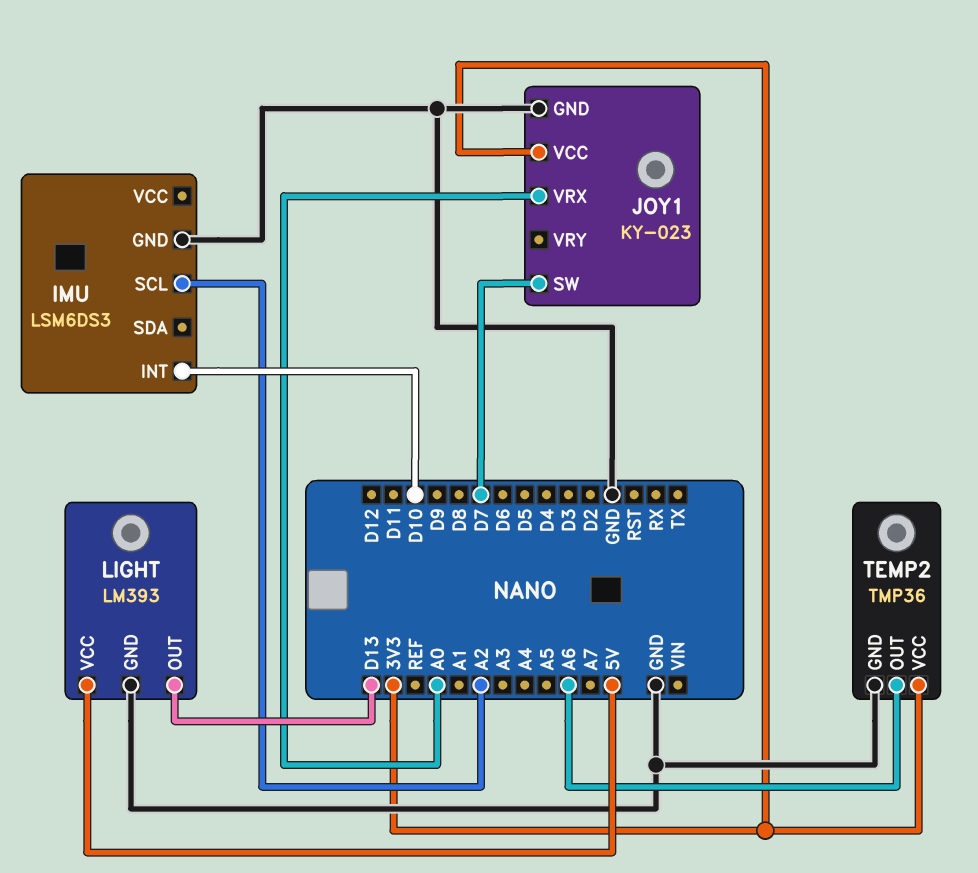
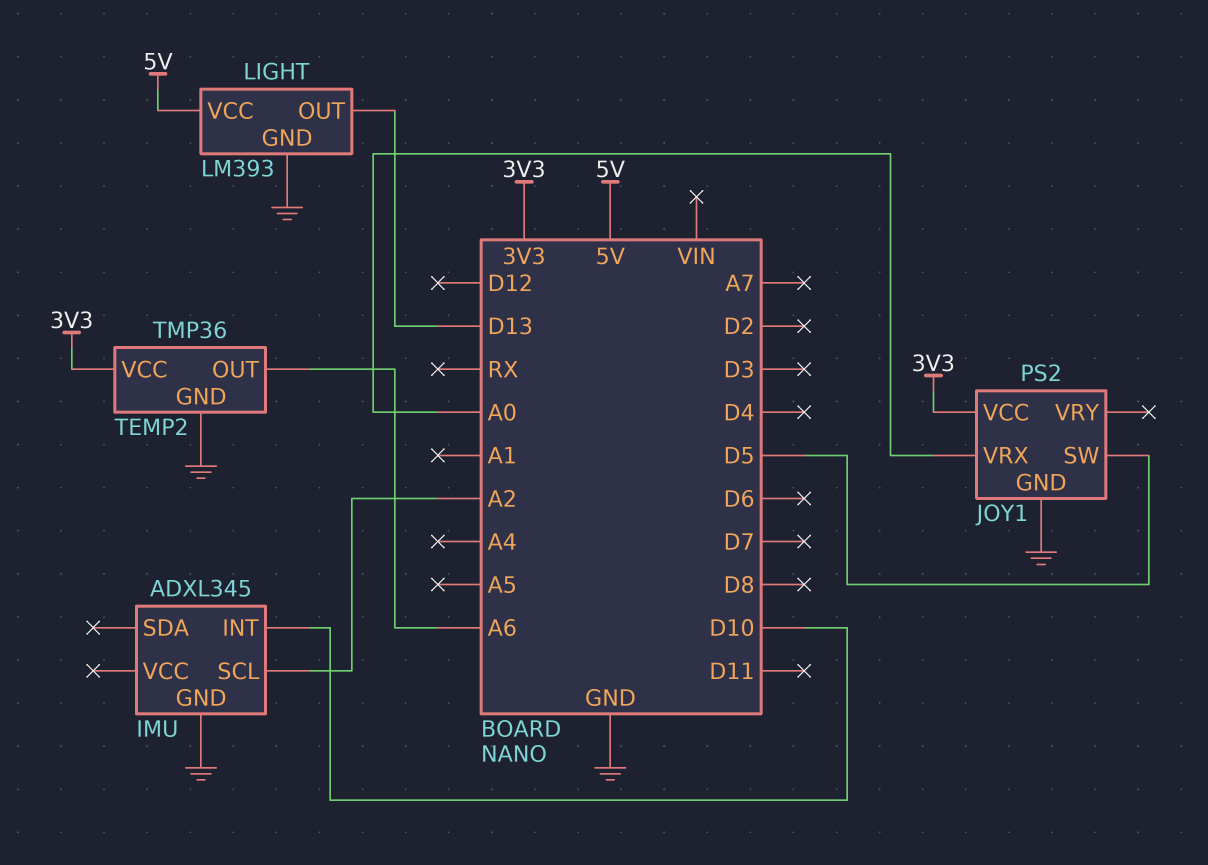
IMU: LSM6DS3 -> ADXL345
JOY1: KY-023 -> PS2
JOY1 pin SW: D7 -> D5

